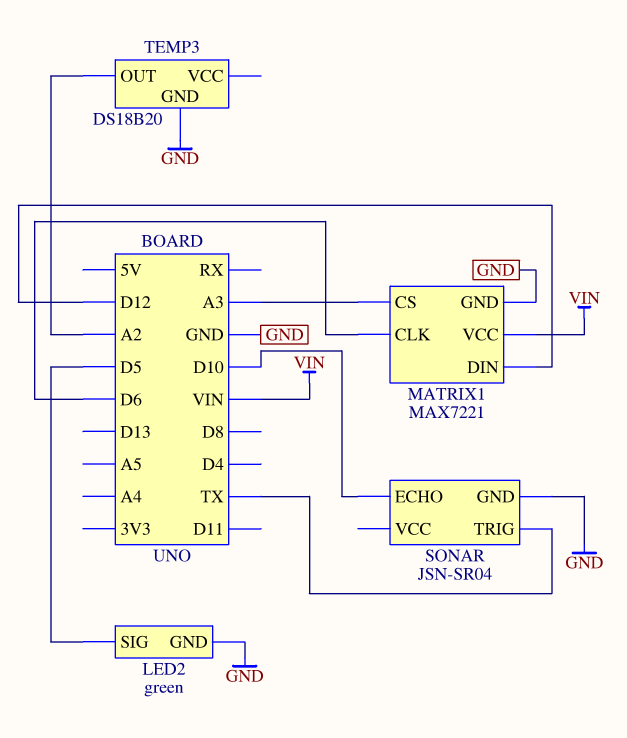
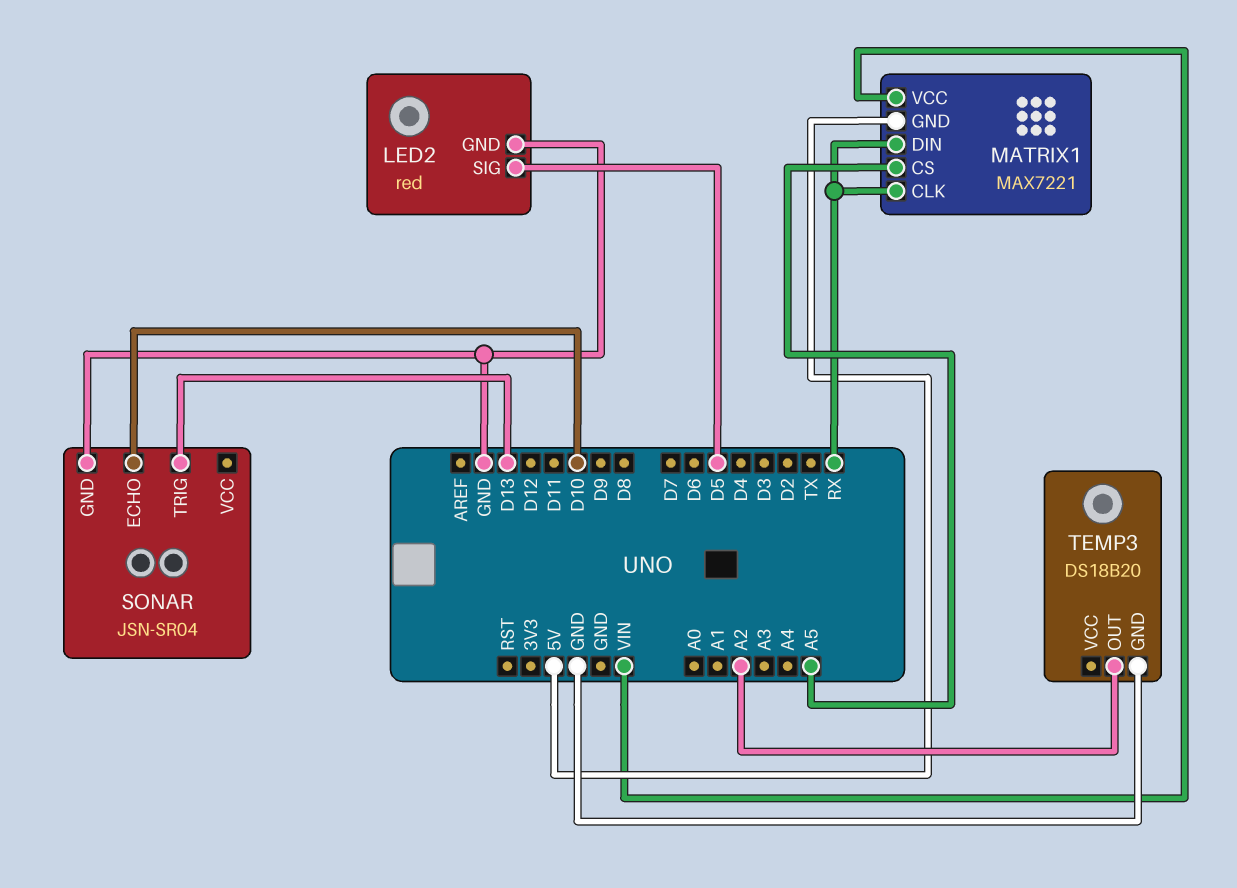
LED2: green -> red
MATRIX1 pin CLK: D6 -> RX
MATRIX1 pin CS: A3 -> A5
MATRIX1 pin DIN: D12 -> RX
MATRIX1 pin GND: GND -> 5V
SONAR pin TRIG: TX -> D13

